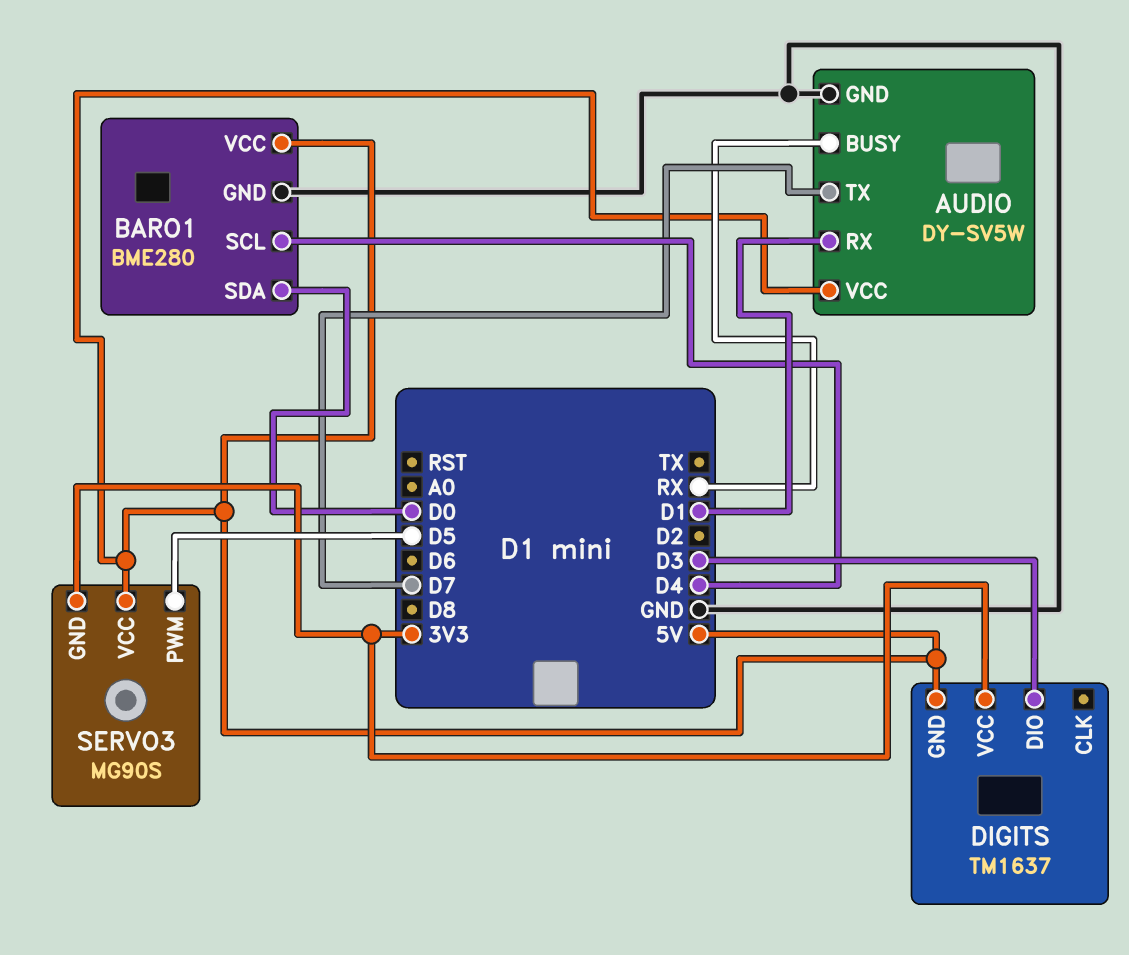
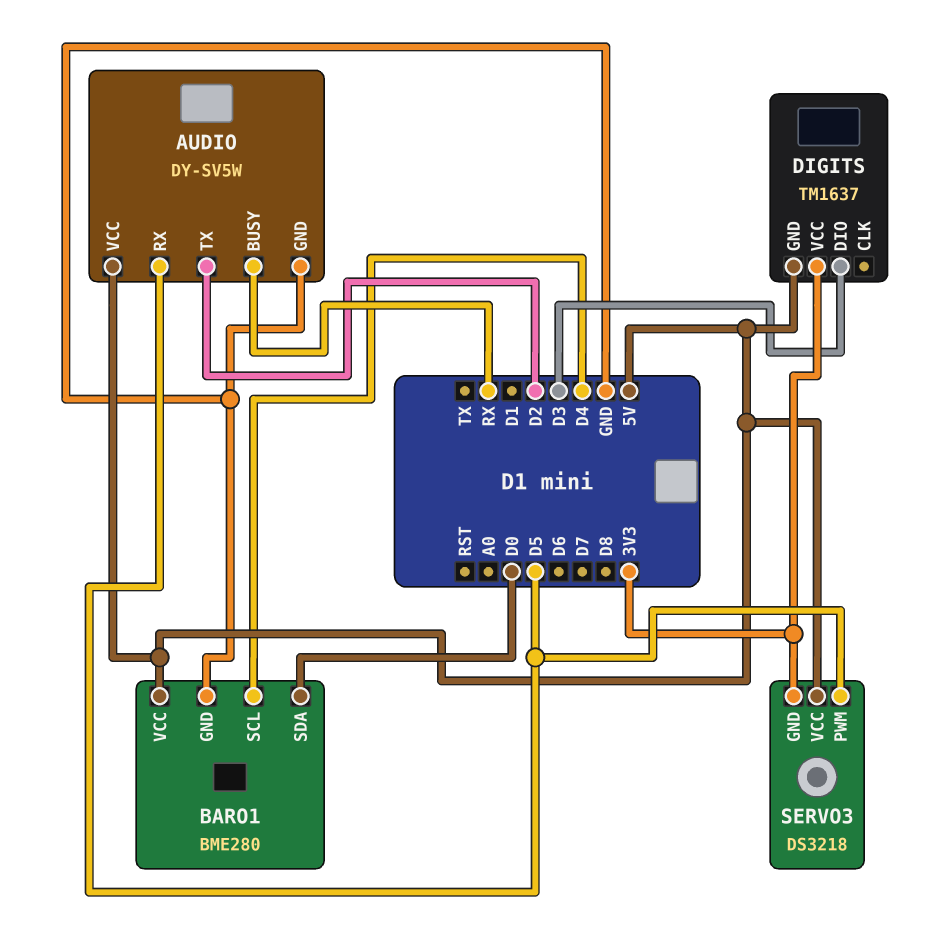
AUDIO pin RX: D1 -> D5
AUDIO pin TX: D7 -> D2
SERVO3: MG90S -> DS3218

